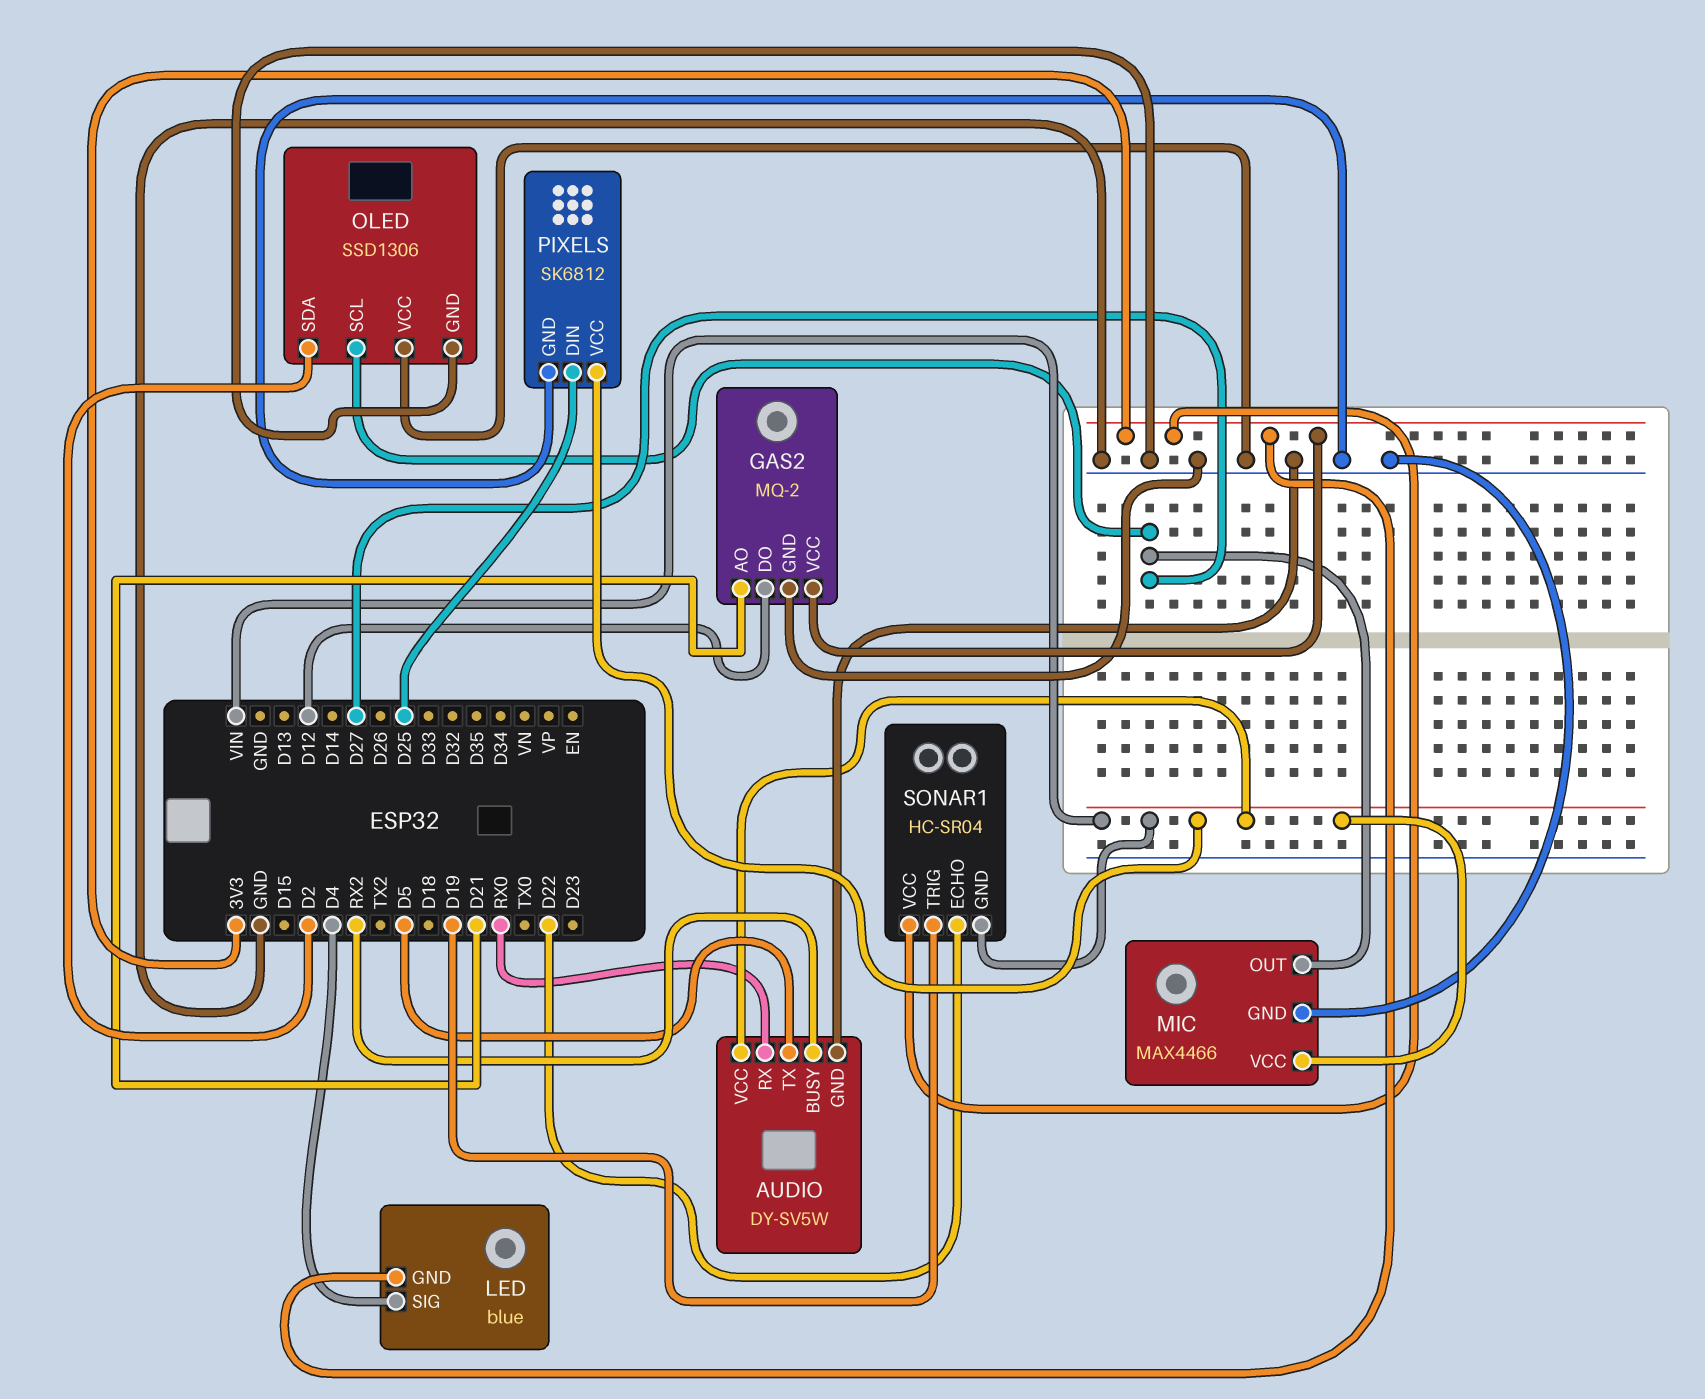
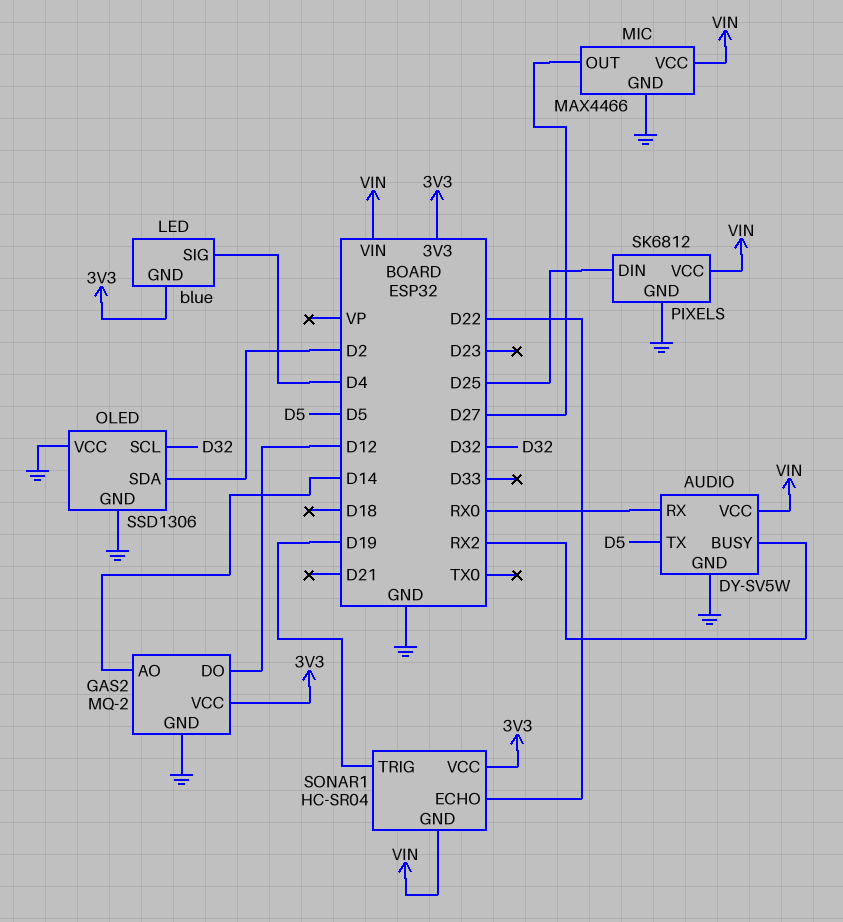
GAS2 pin AO: D21 -> D14
OLED pin SCL: D27 -> D32

